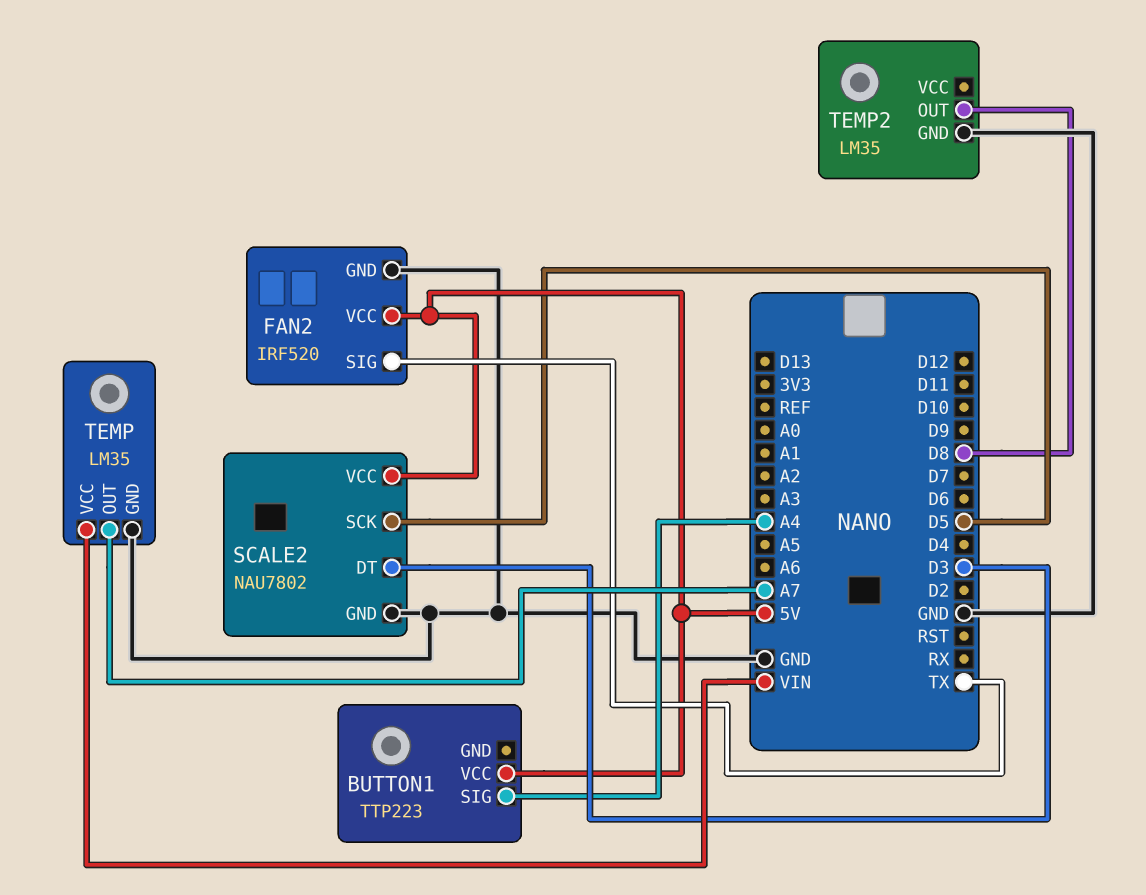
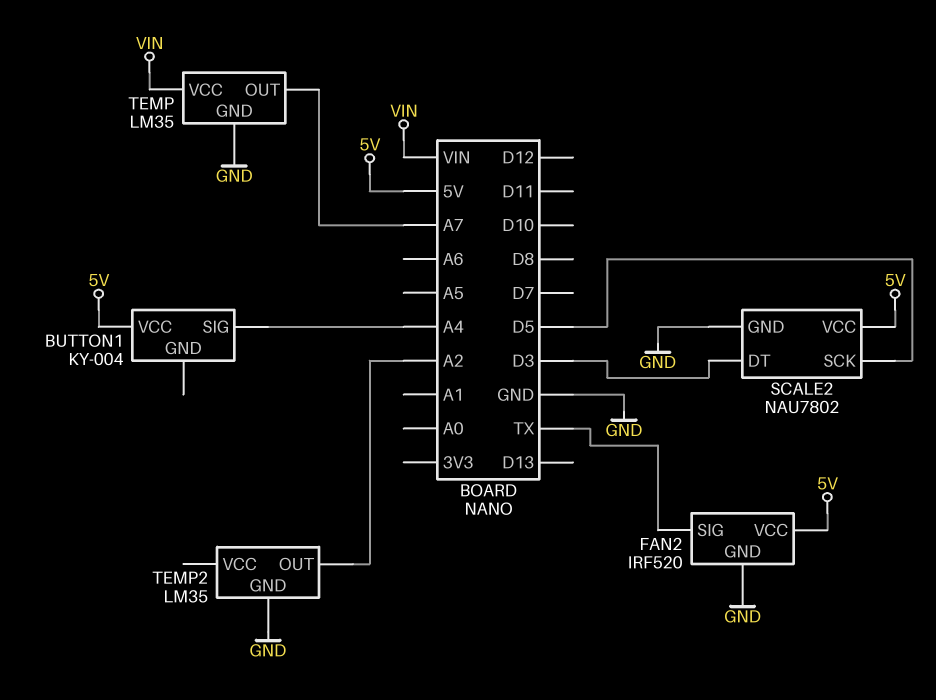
BUTTON1: TTP223 -> KY-004
TEMP2 pin OUT: D8 -> A2

